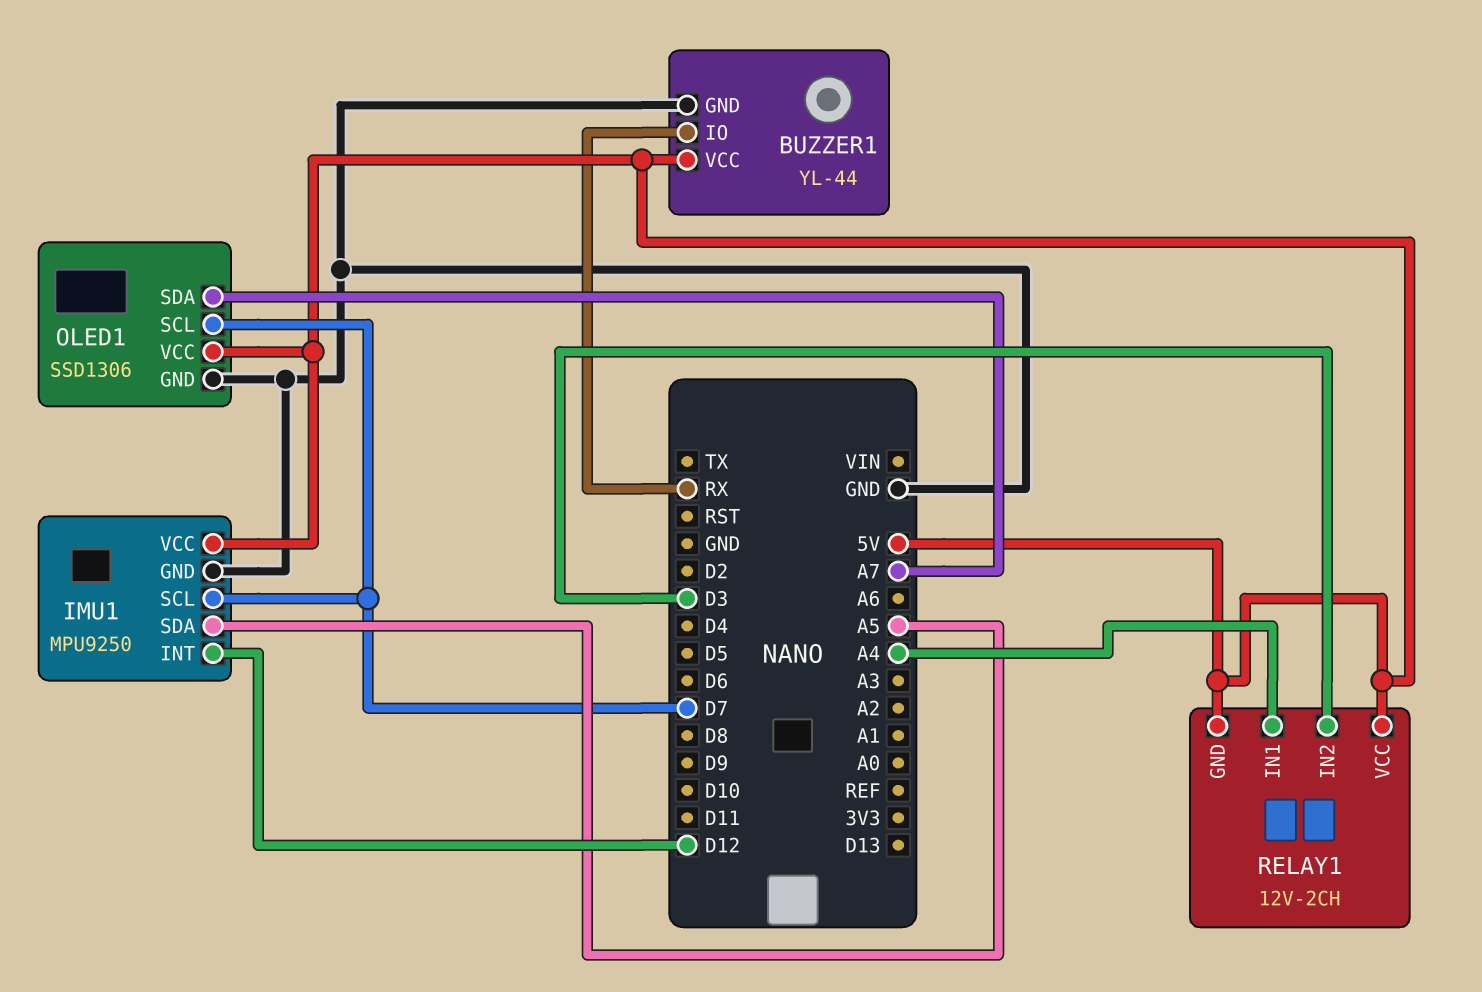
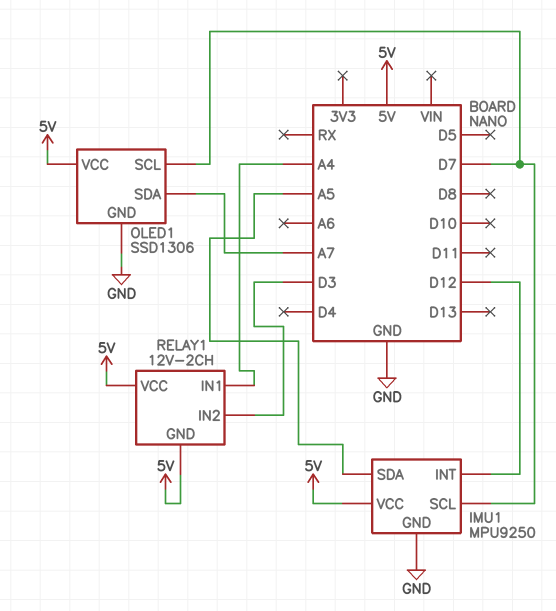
BUZZER1: YL-44 -> none
BUZZER1 pin GND: GND -> none
BUZZER1 pin IO: RX -> none
BUZZER1 pin VCC: 5V -> none

